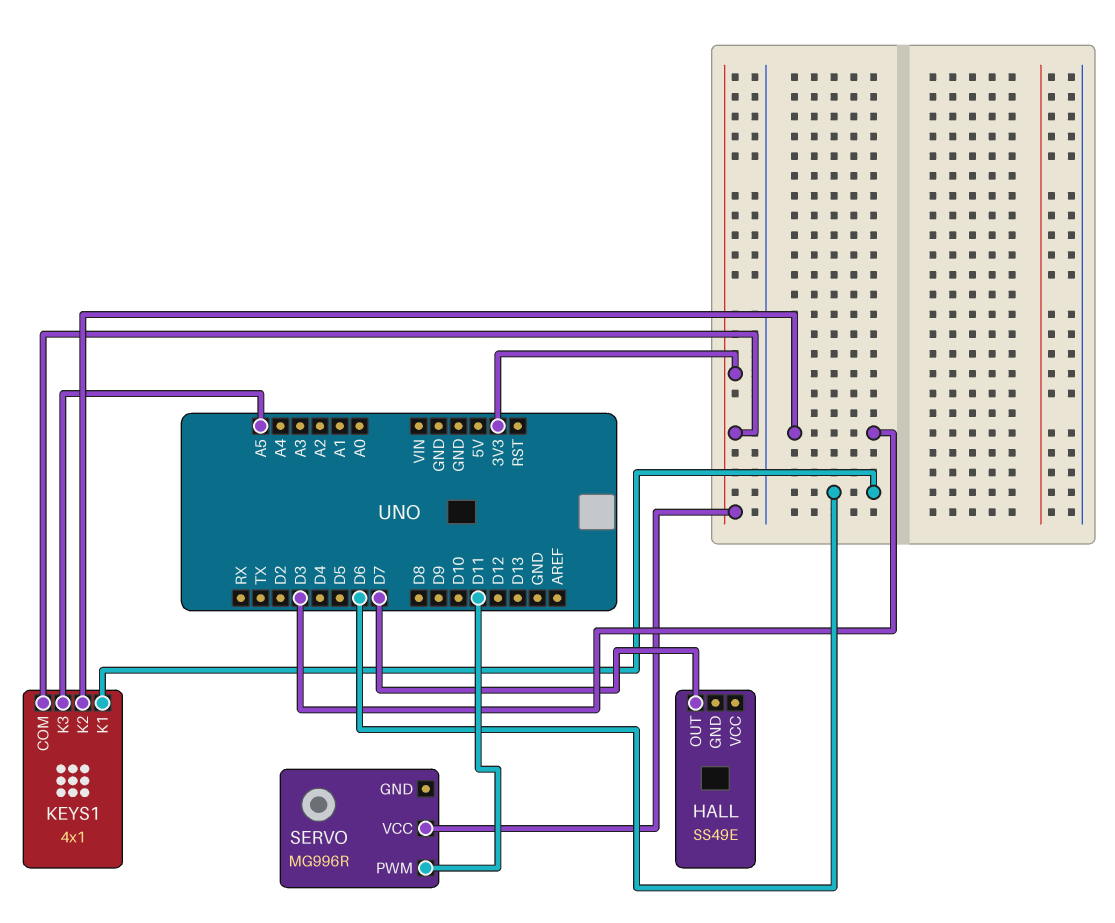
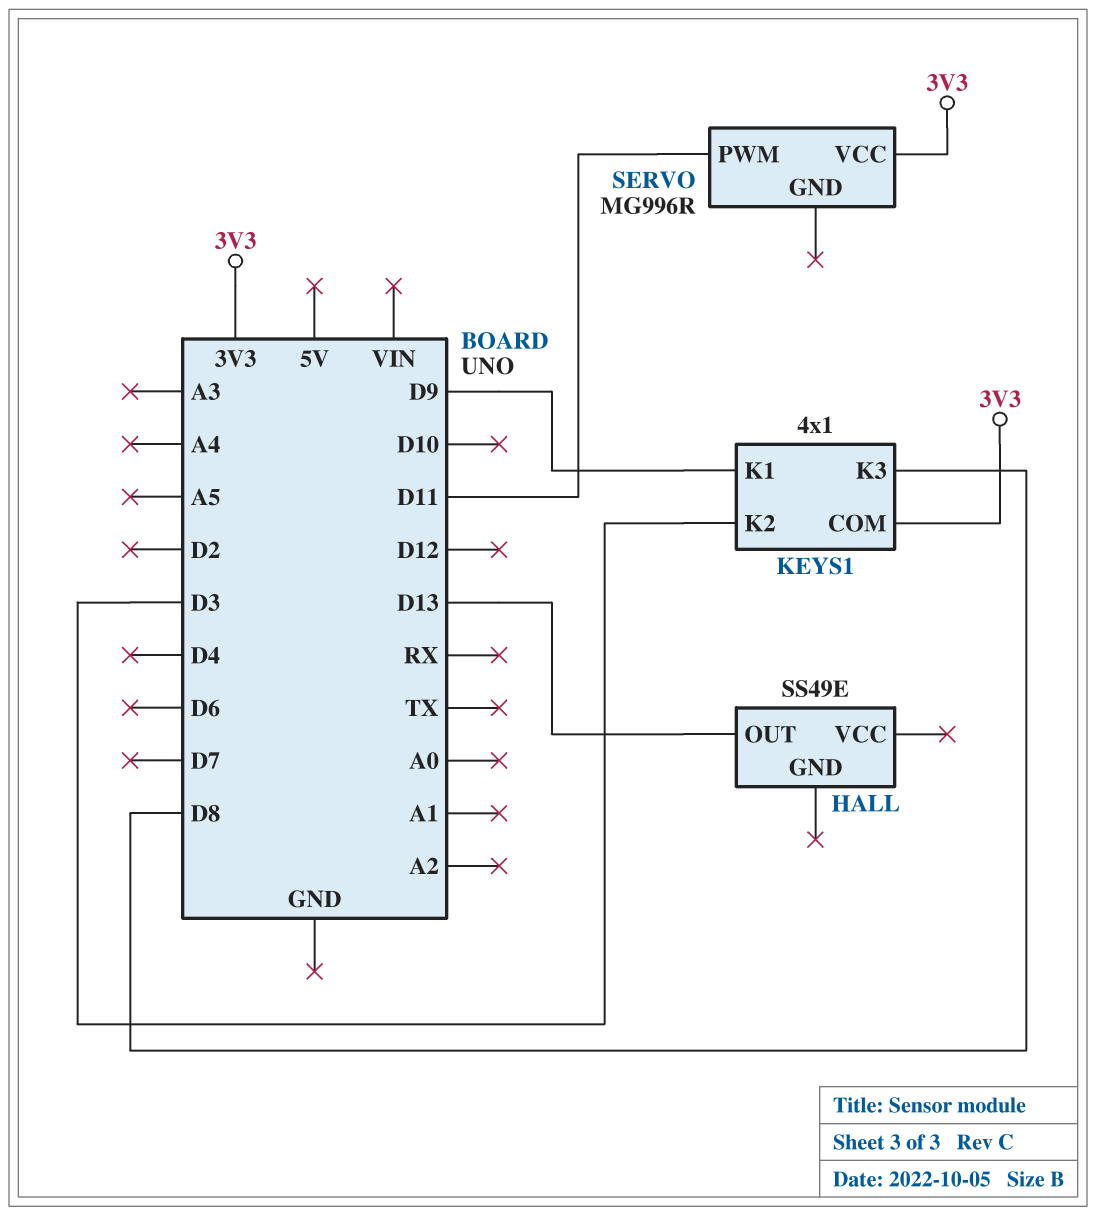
HALL pin OUT: D7 -> D13
KEYS1 pin K1: D6 -> D9
KEYS1 pin K3: A5 -> D8

